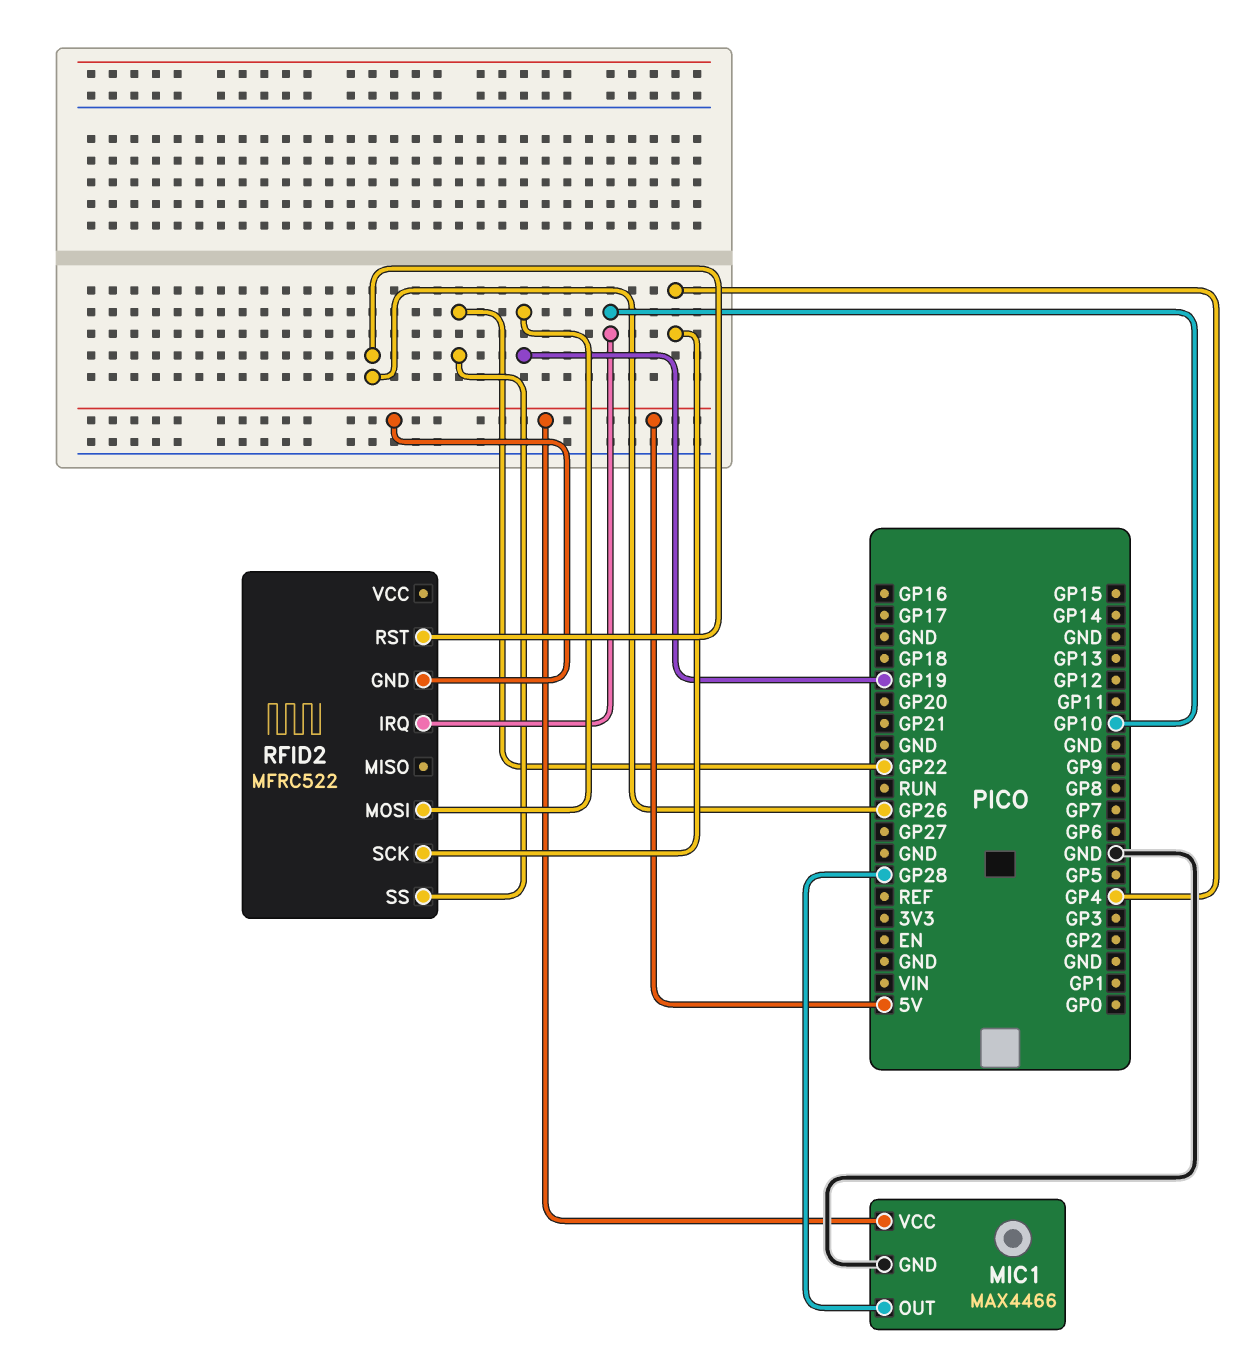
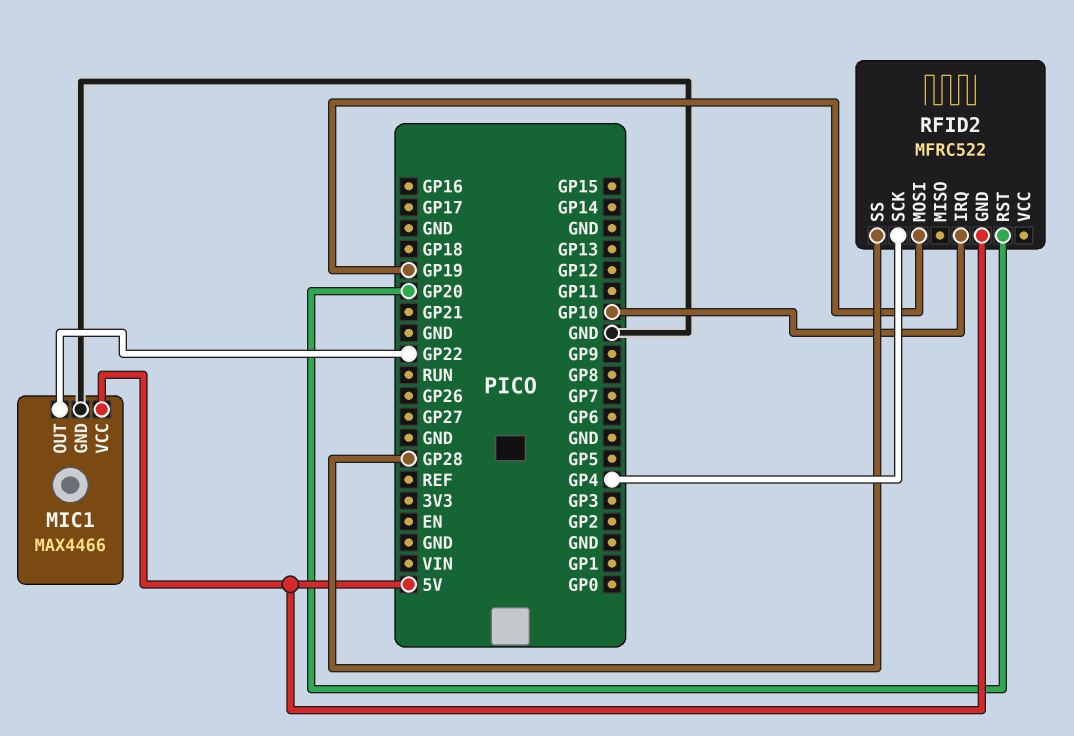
MIC1 pin OUT: GP28 -> GP22
RFID2 pin RST: GP26 -> GP20
RFID2 pin SS: GP22 -> GP28

